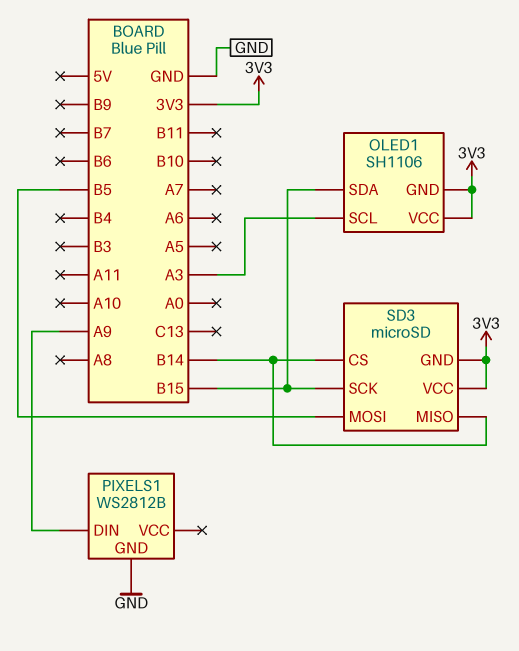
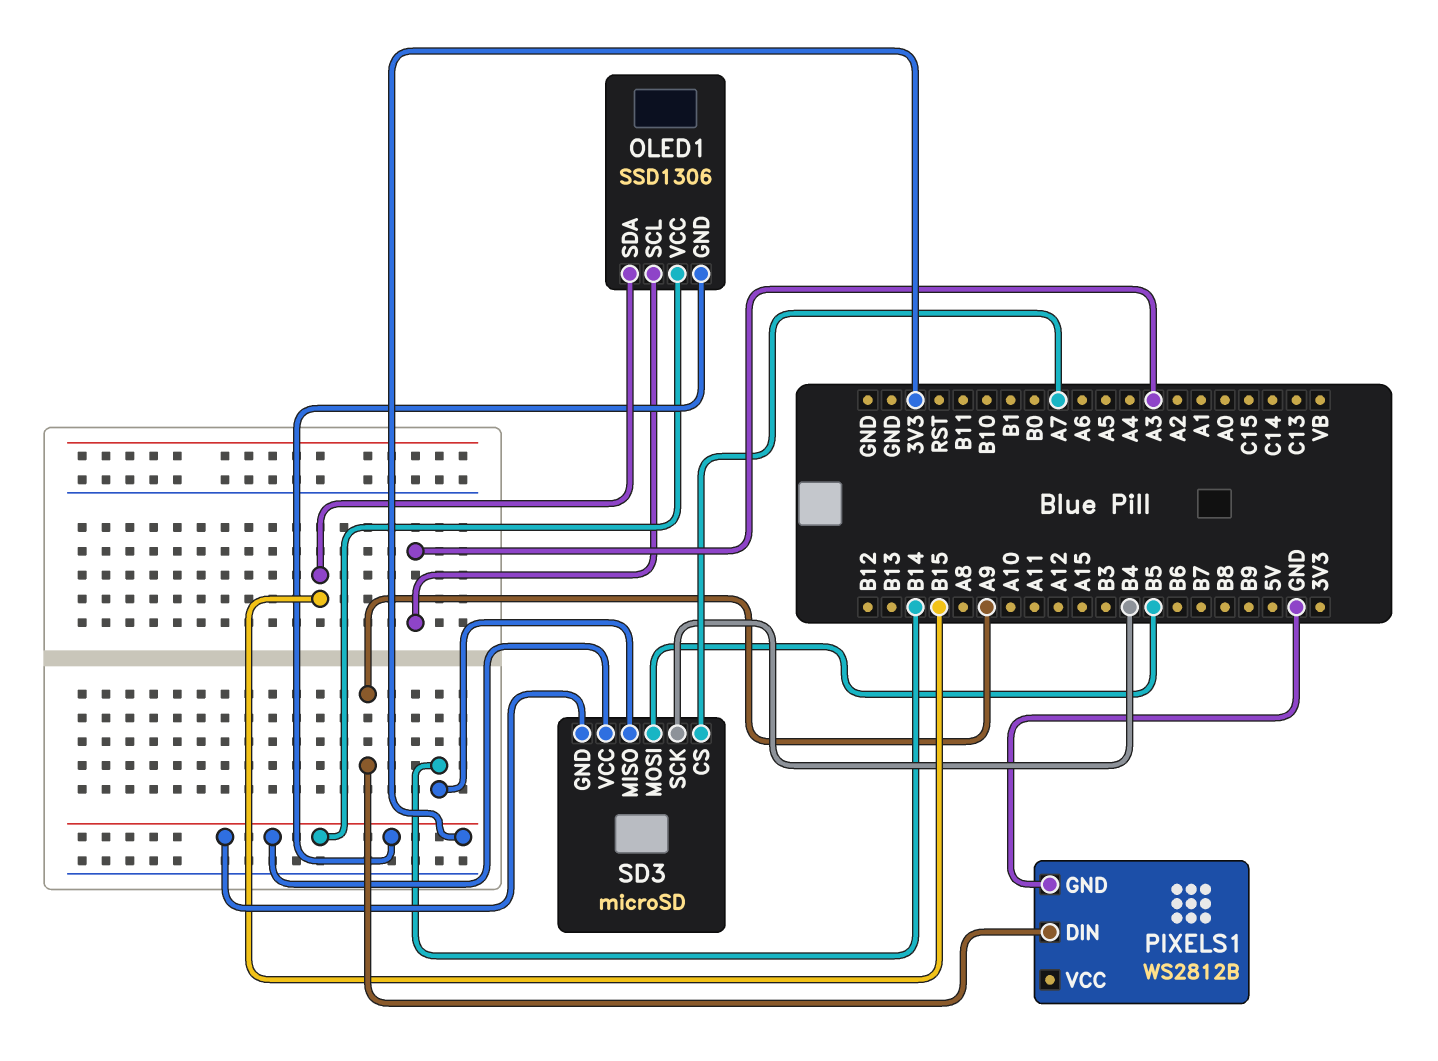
OLED1: SH1106 -> SSD1306
SD3 pin CS: B14 -> A7
SD3 pin SCK: B15 -> B4

